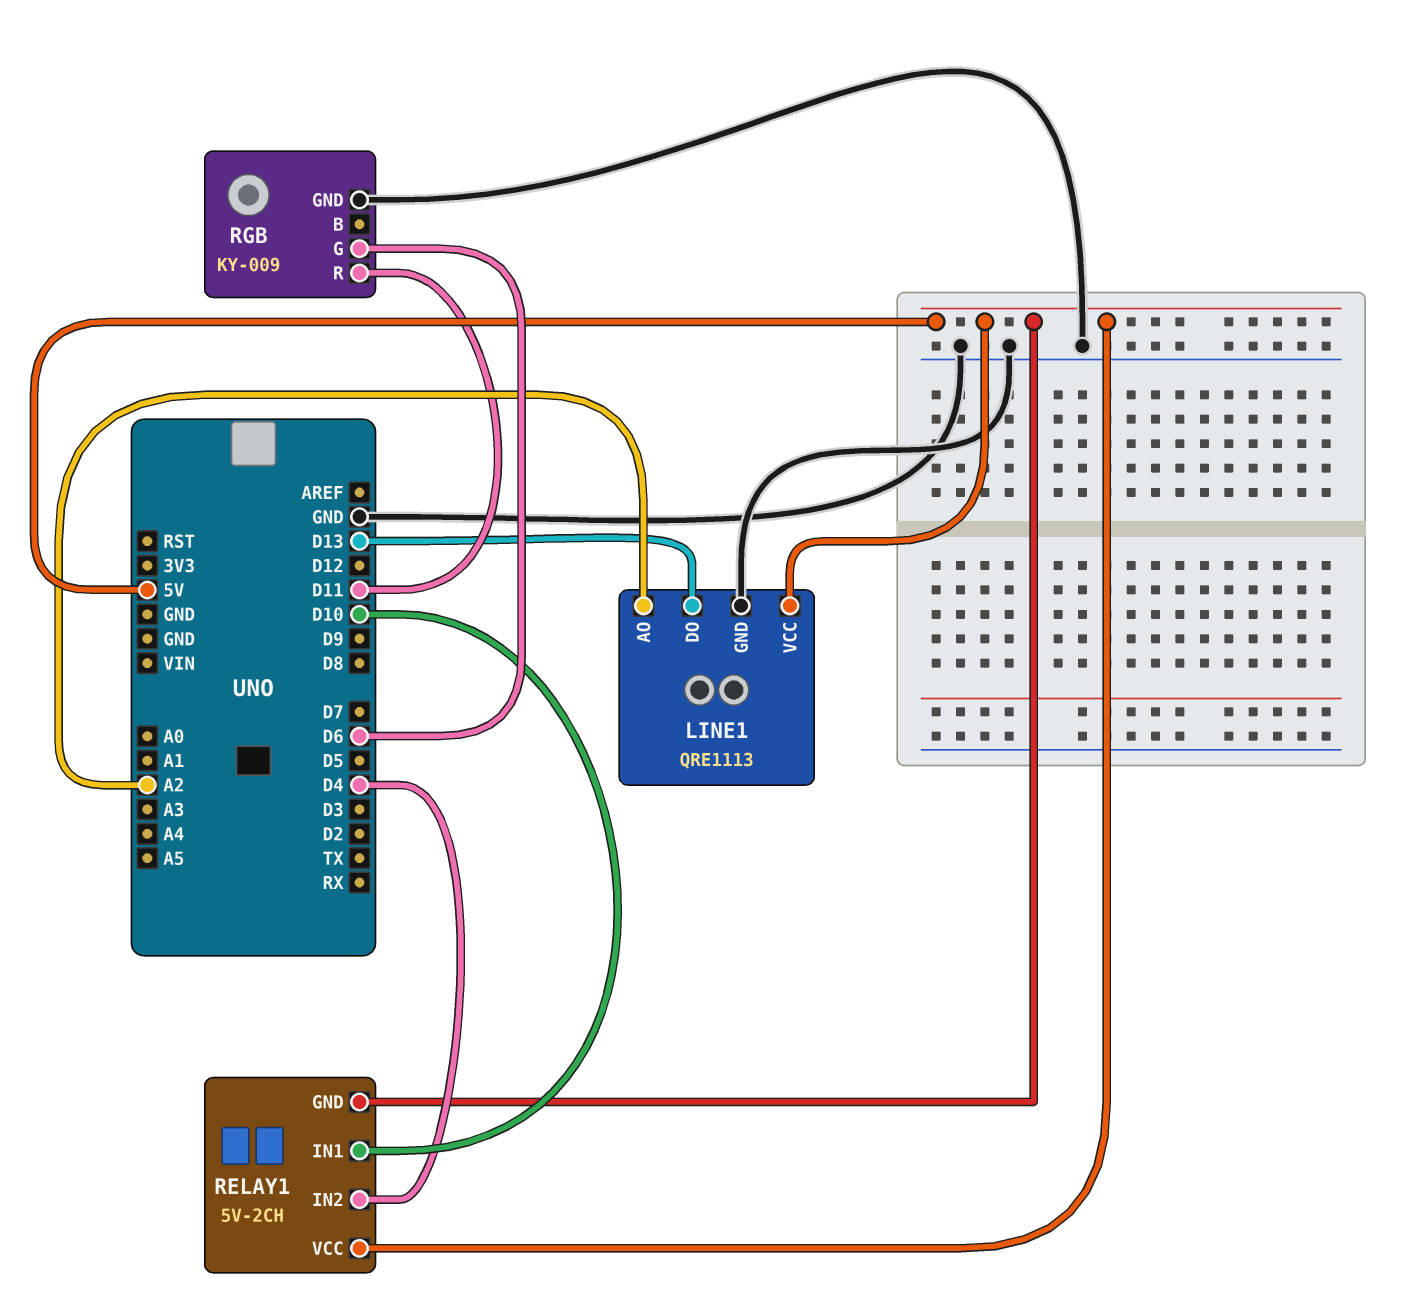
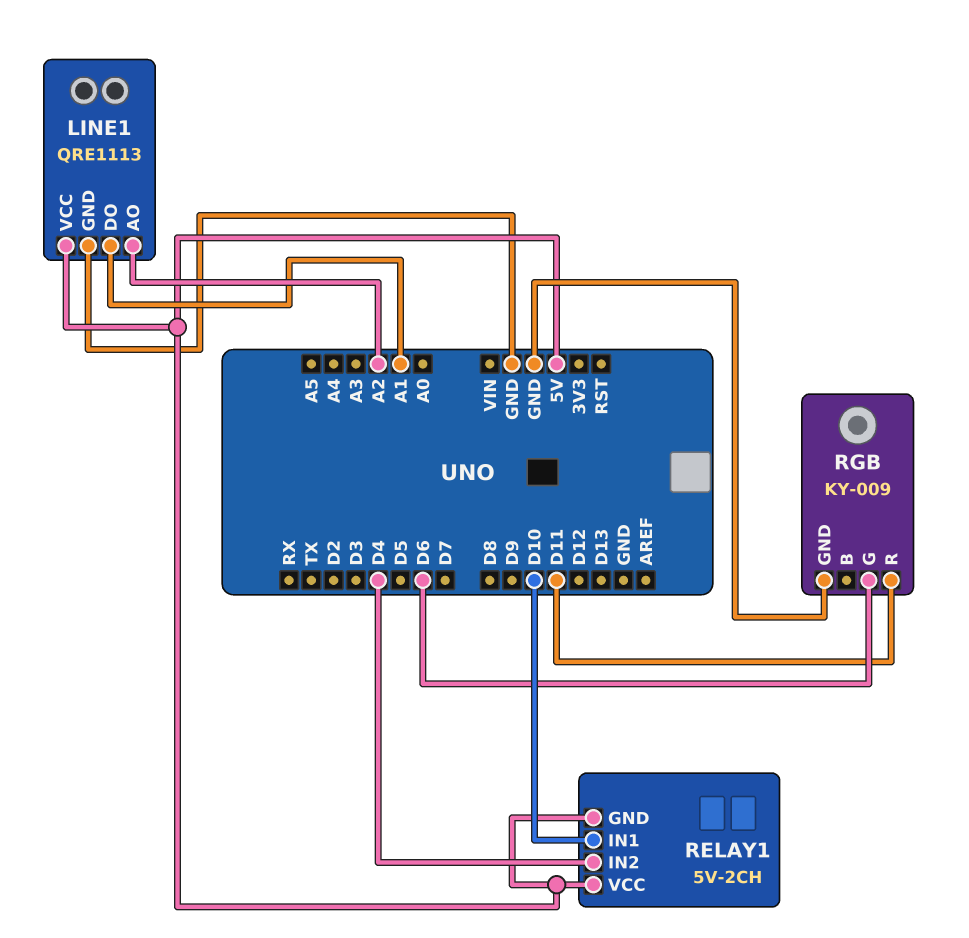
LINE1 pin DO: D13 -> A1

